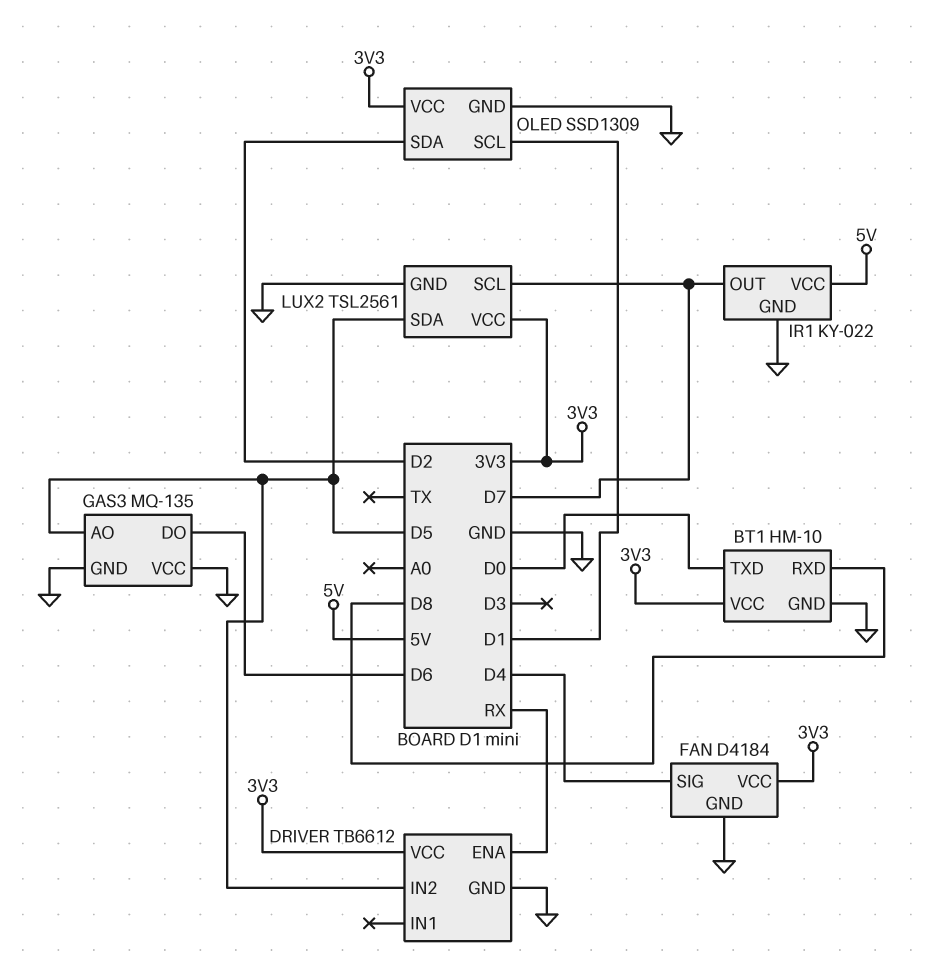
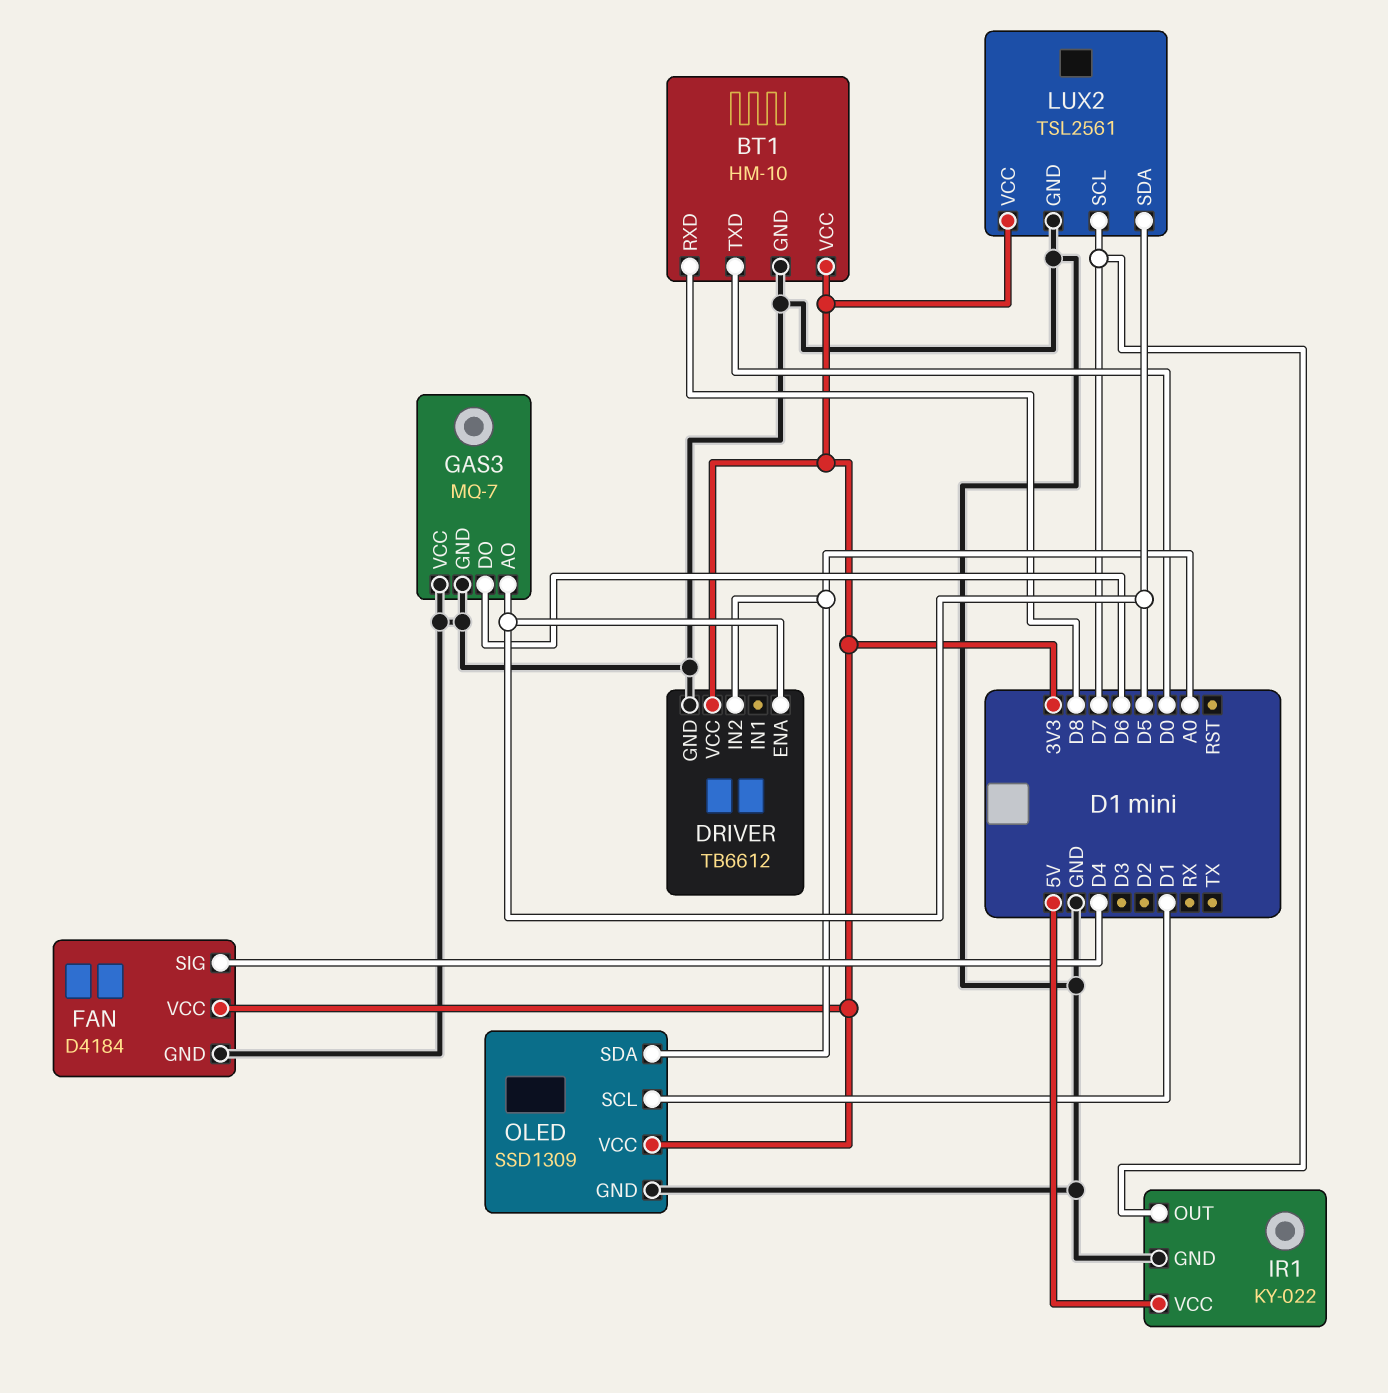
DRIVER pin ENA: RX -> D5
DRIVER pin IN2: D5 -> A0
GAS3: MQ-135 -> MQ-7
OLED pin SDA: D2 -> A0

